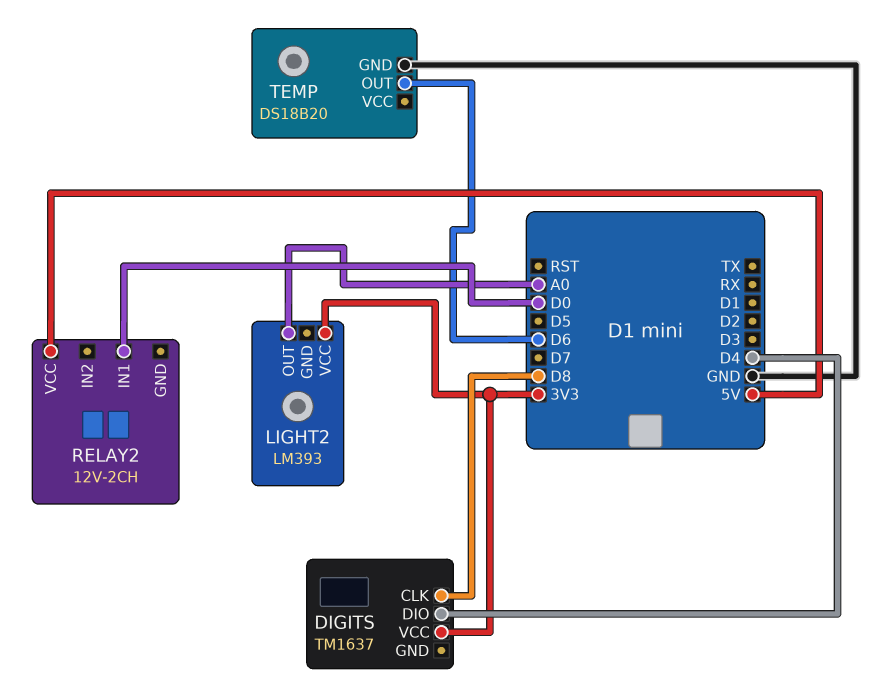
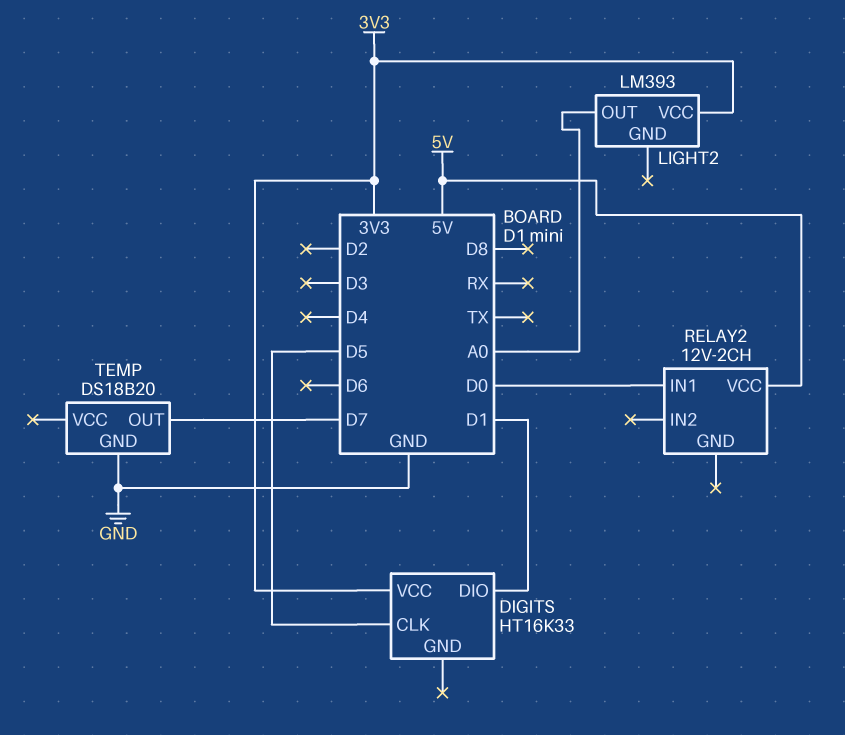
DIGITS: TM1637 -> HT16K33
DIGITS pin CLK: D8 -> D5
DIGITS pin DIO: D4 -> D1
TEMP pin OUT: D6 -> D7

